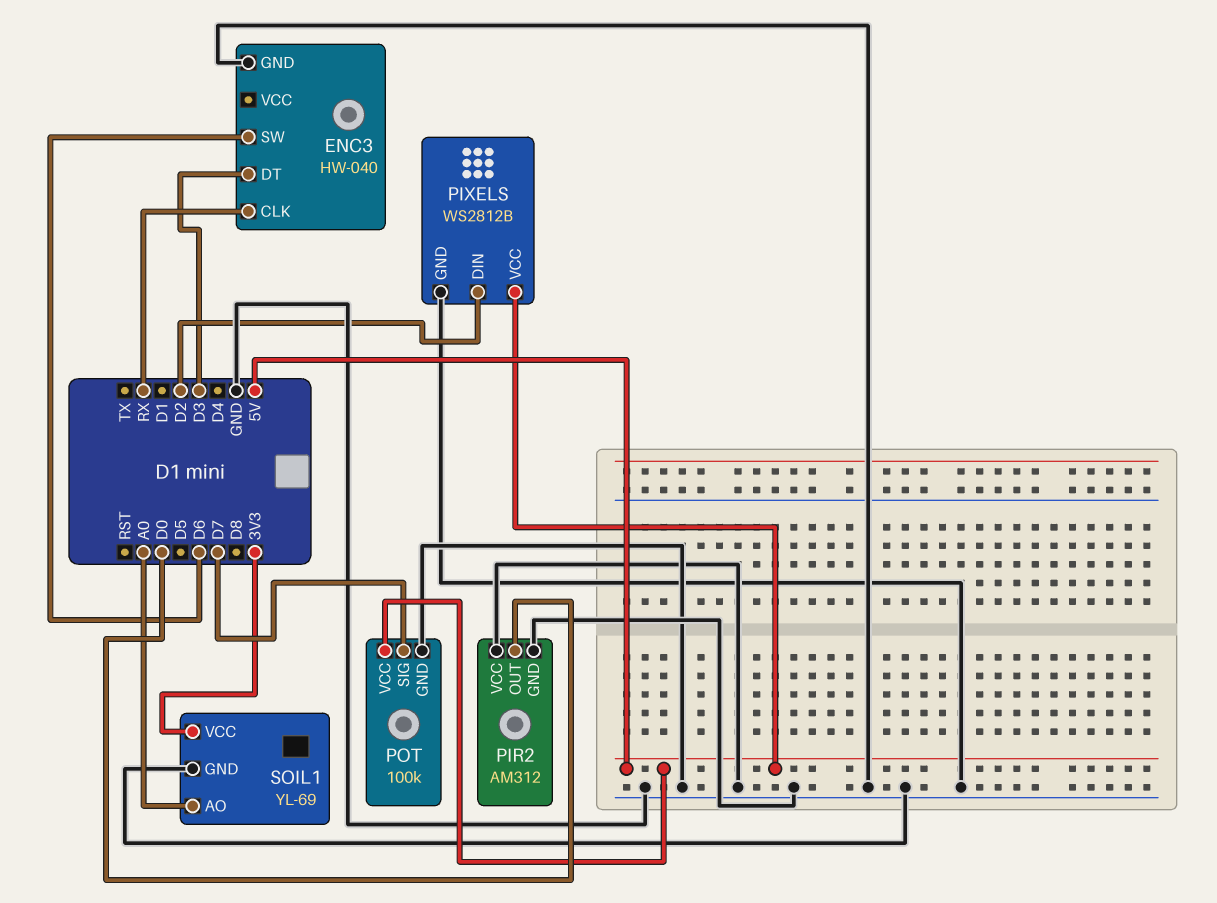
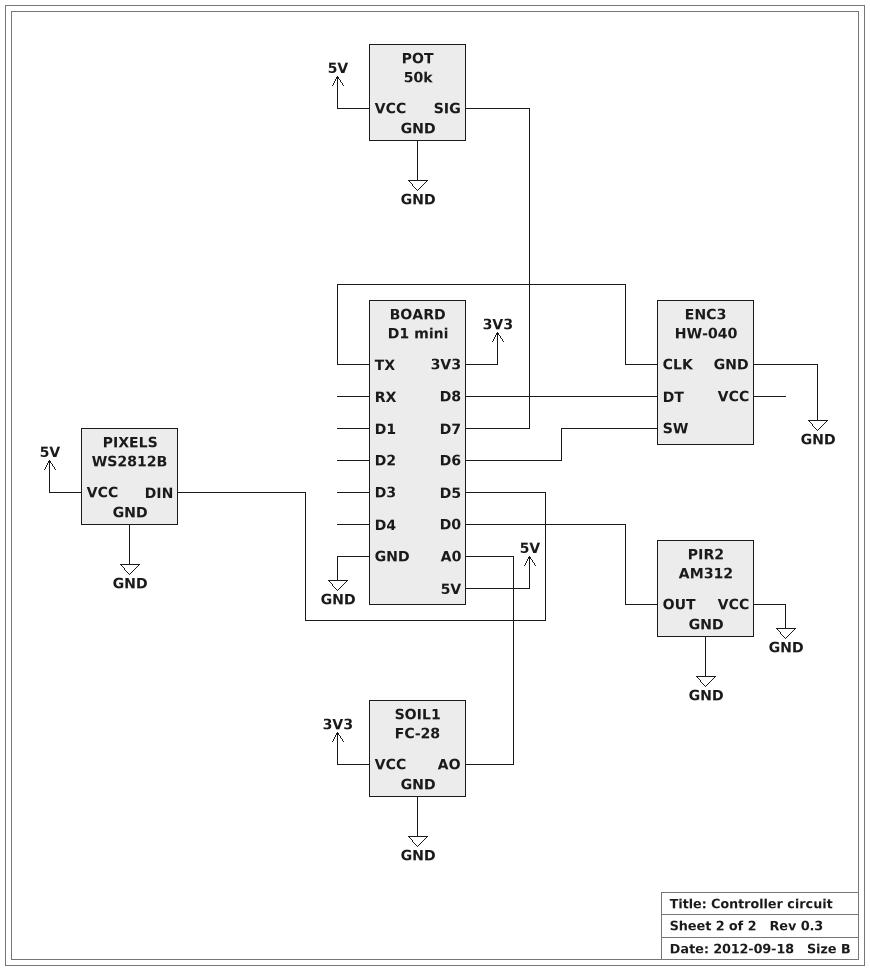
ENC3 pin CLK: RX -> TX
ENC3 pin DT: D3 -> D8
PIXELS pin DIN: D2 -> D5
POT: 100k -> 50k
SOIL1: YL-69 -> FC-28

